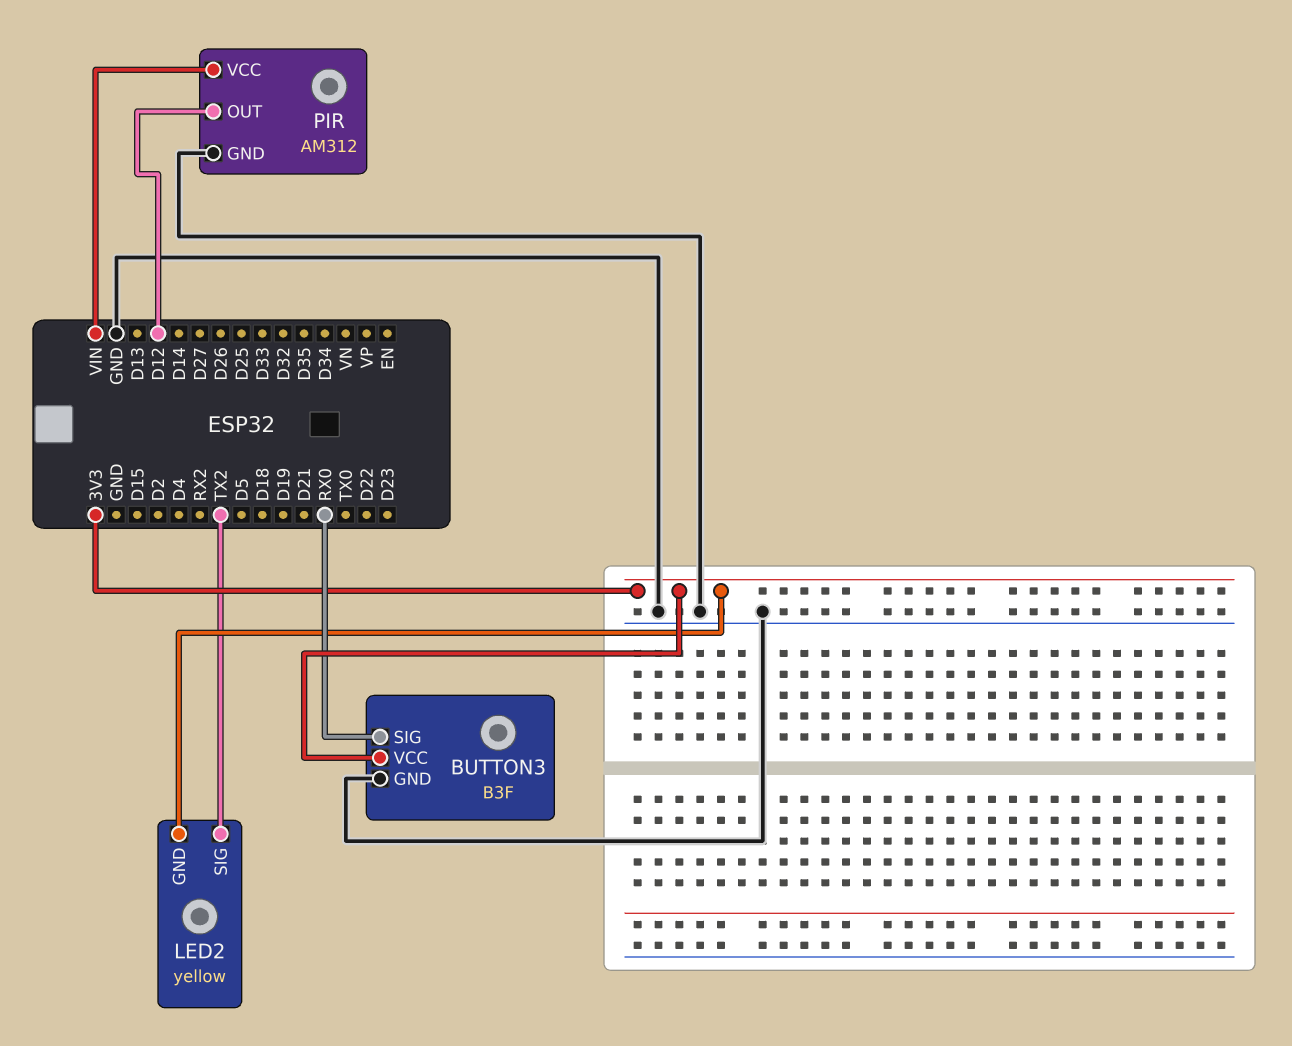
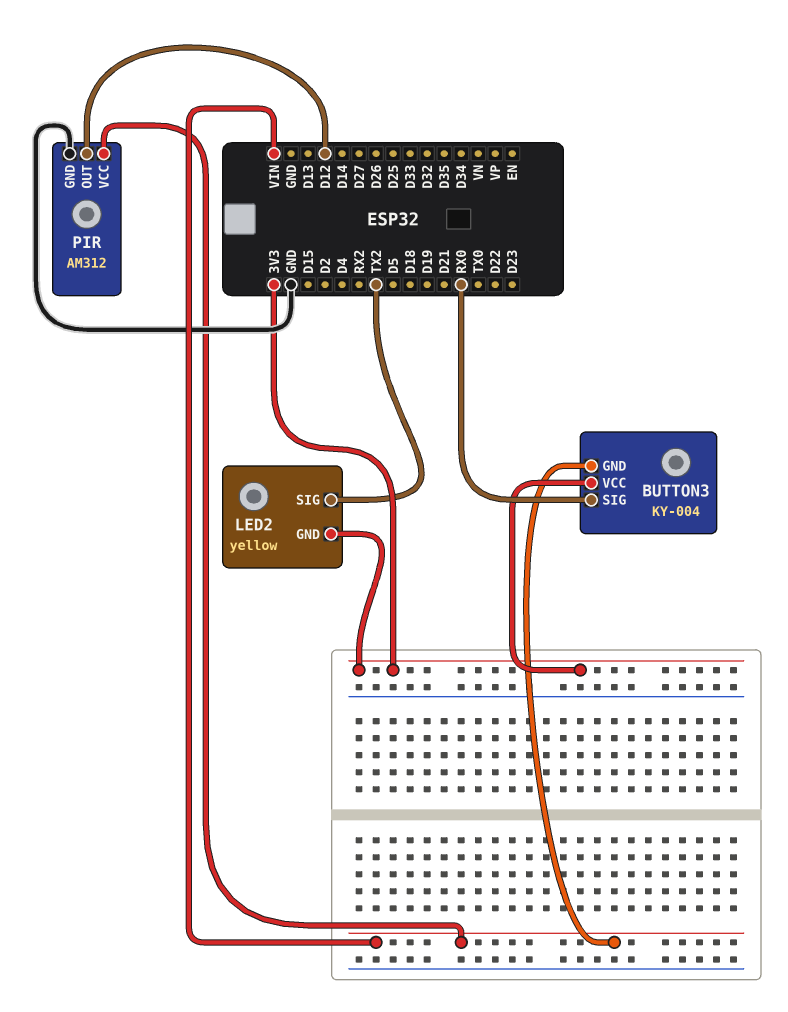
BUTTON3: B3F -> KY-004
BUTTON3 pin GND: GND -> VIN

